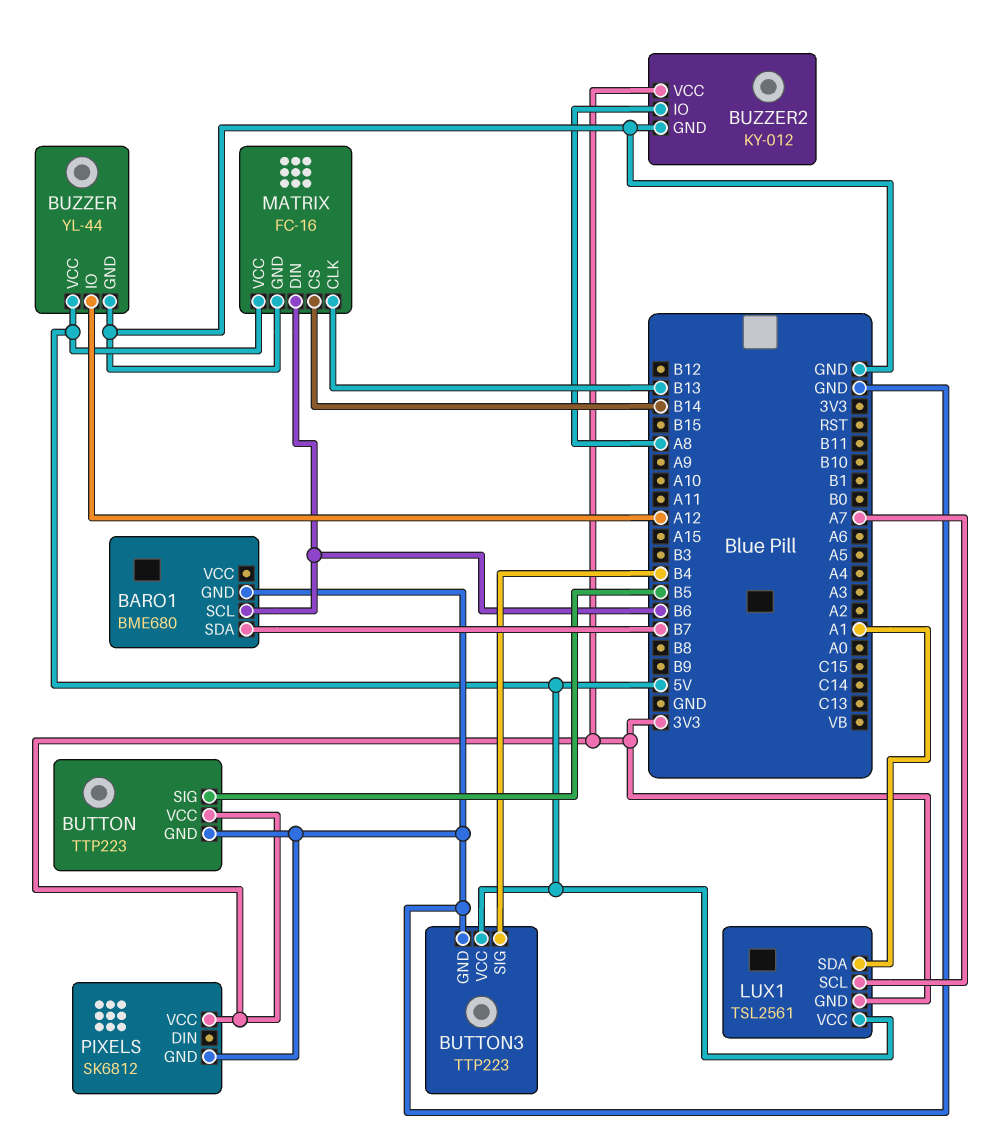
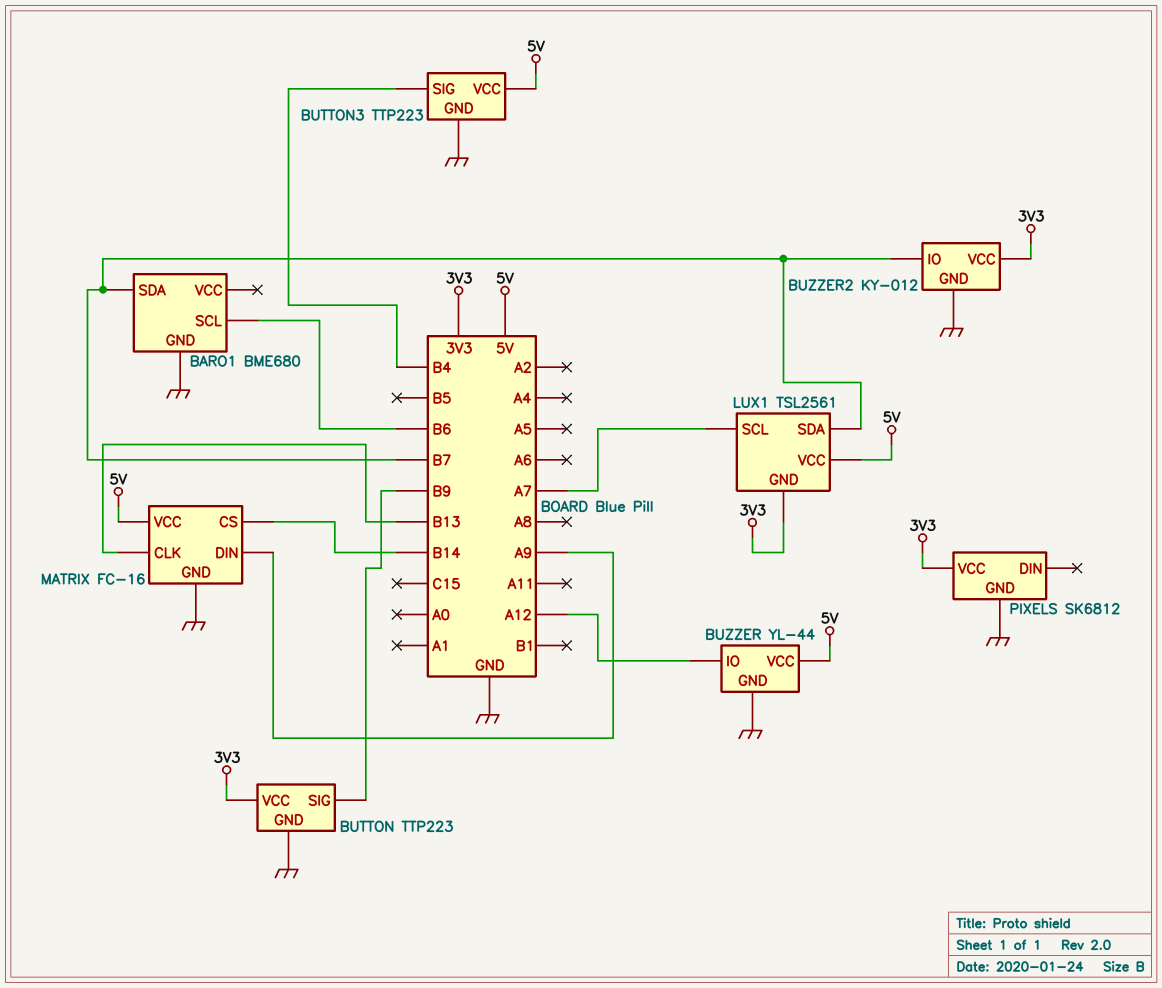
BUTTON pin SIG: B5 -> B9
BUZZER2 pin IO: A8 -> B7
LUX1 pin SDA: A1 -> B7
MATRIX pin DIN: B6 -> A9

